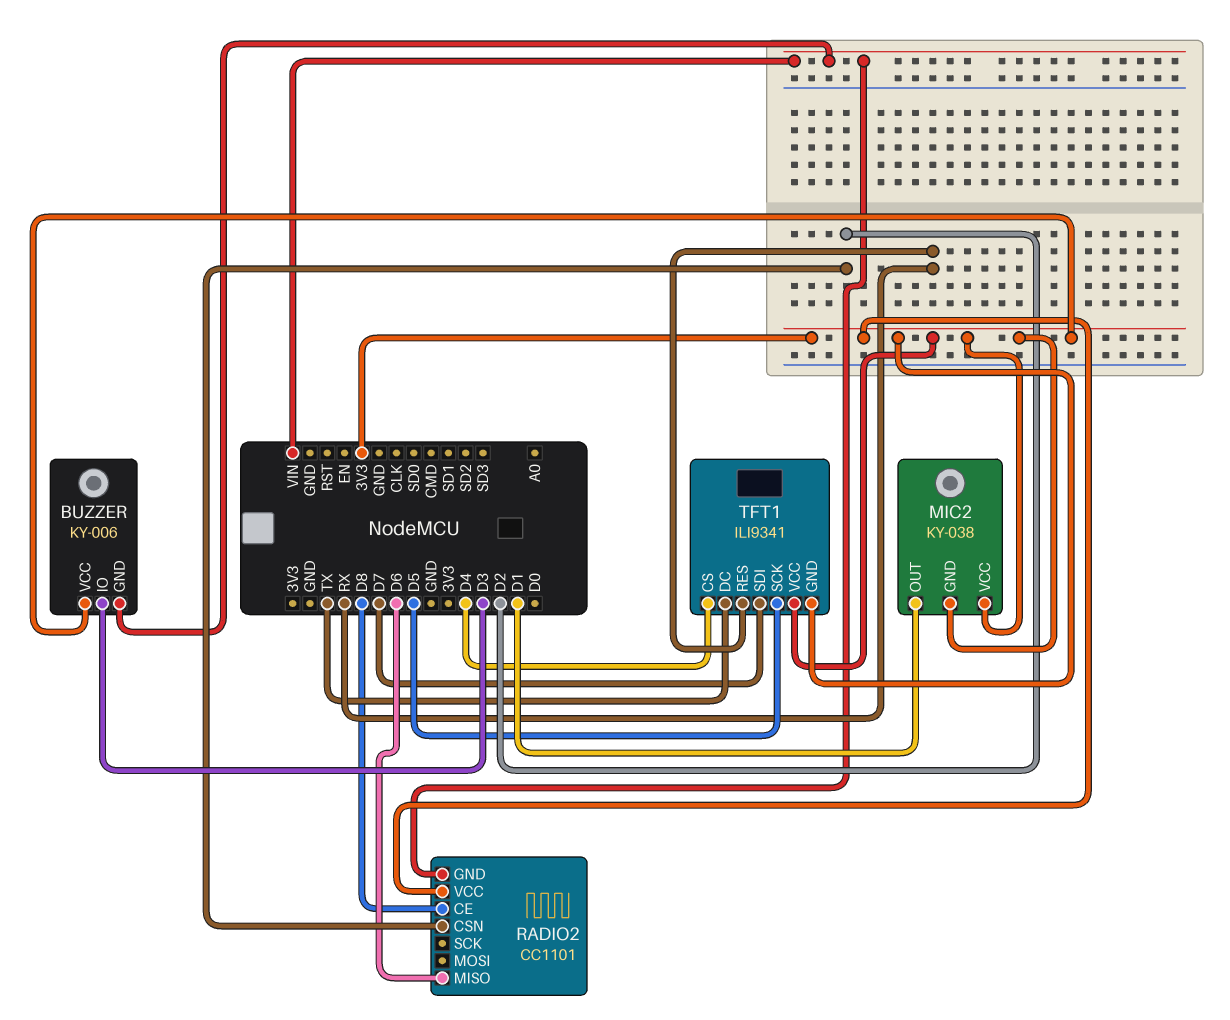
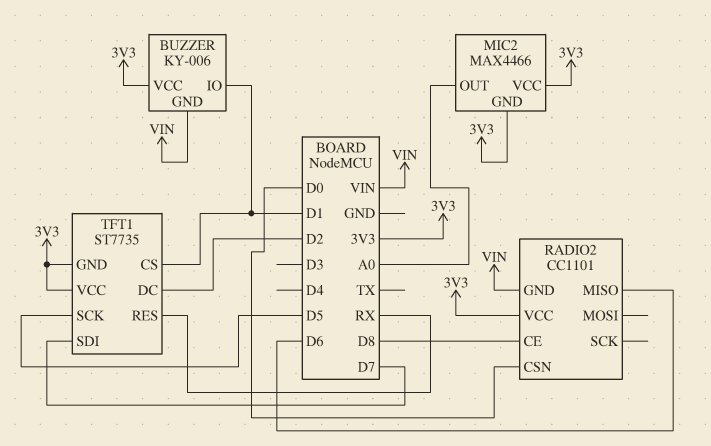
BUZZER pin IO: D3 -> D1
MIC2: KY-038 -> MAX4466
MIC2 pin OUT: D1 -> A0
RADIO2 pin CSN: D2 -> D0
TFT1: ILI9341 -> ST7735
TFT1 pin CS: D4 -> D1
TFT1 pin DC: TX -> D2

